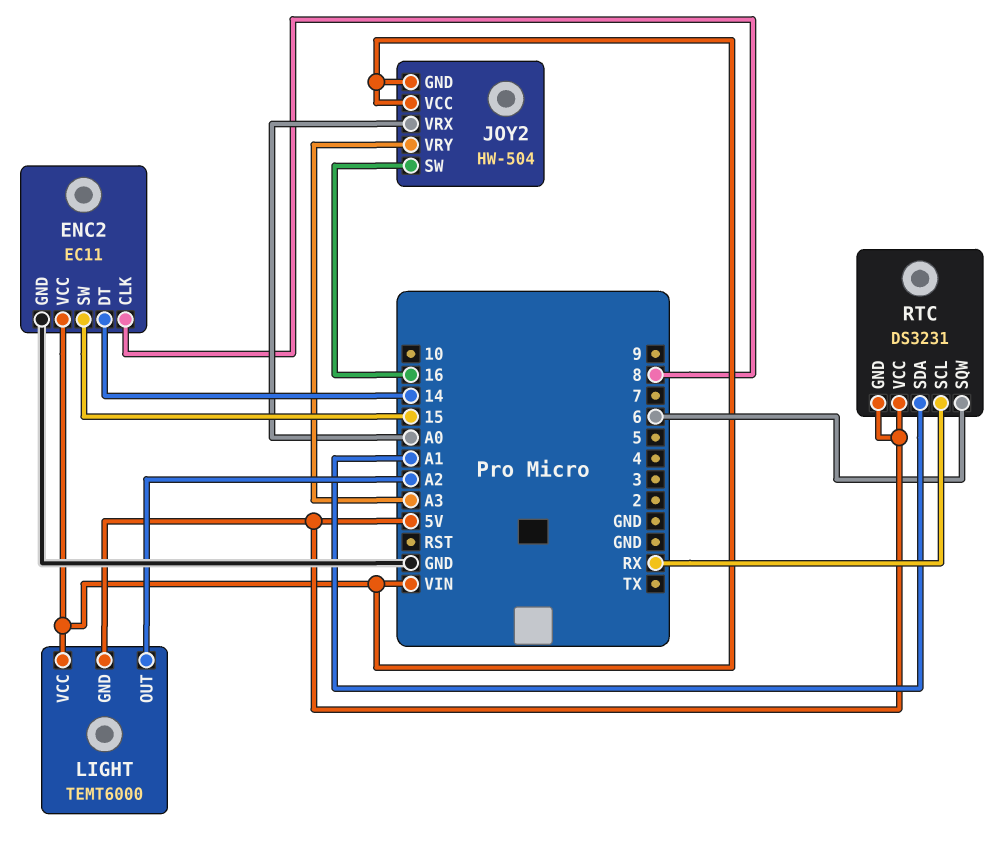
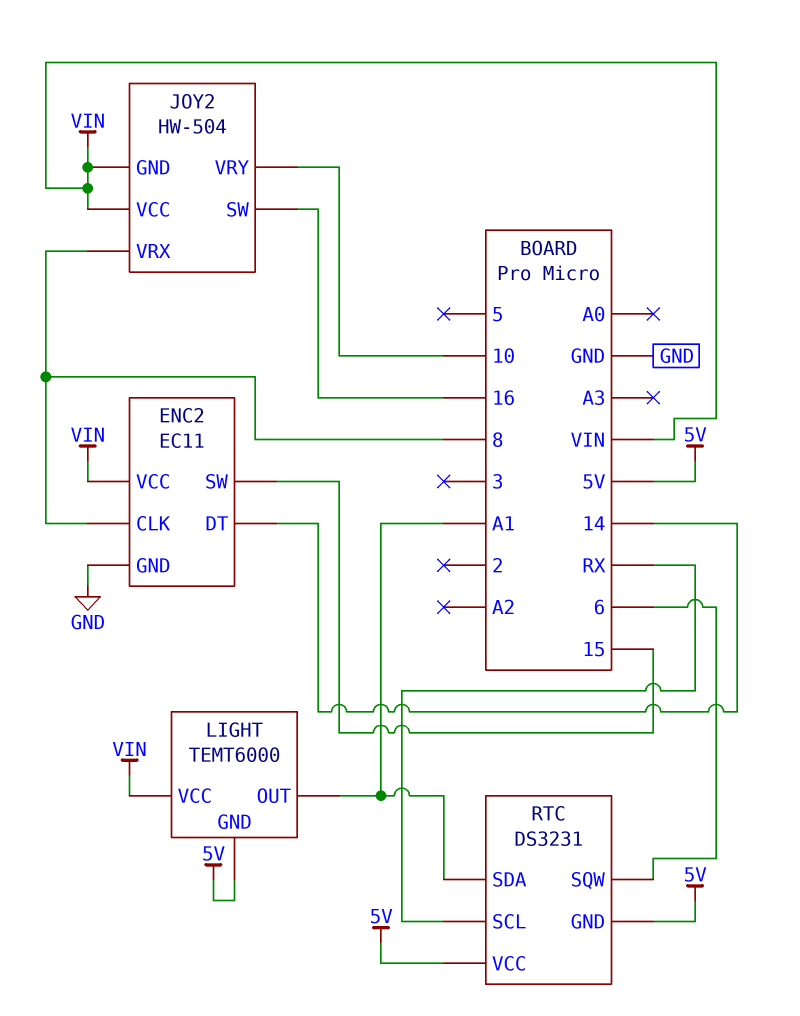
JOY2 pin VRX: A0 -> 8
JOY2 pin VRY: A3 -> 10
LIGHT pin OUT: A2 -> A1

